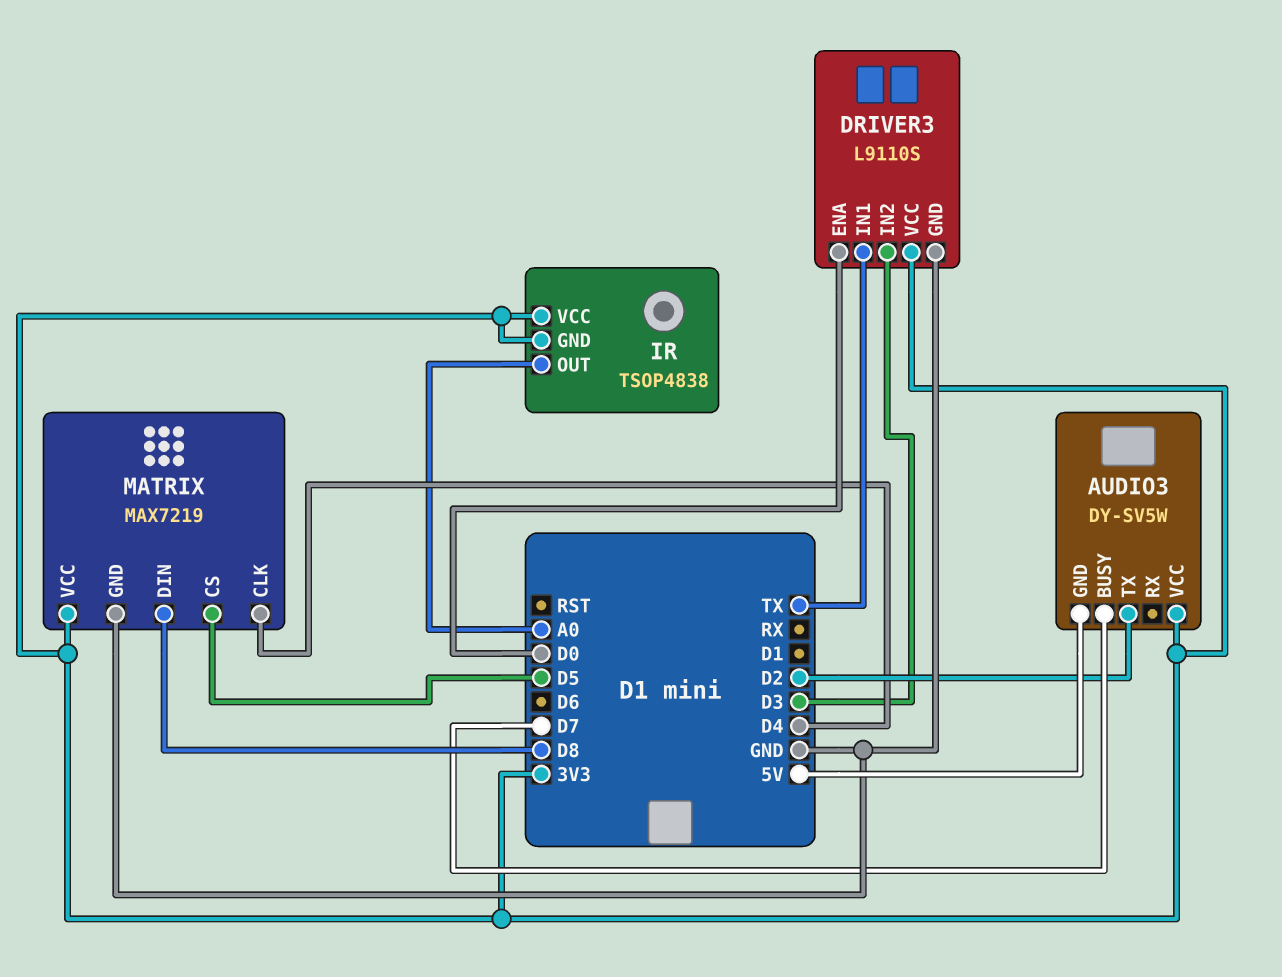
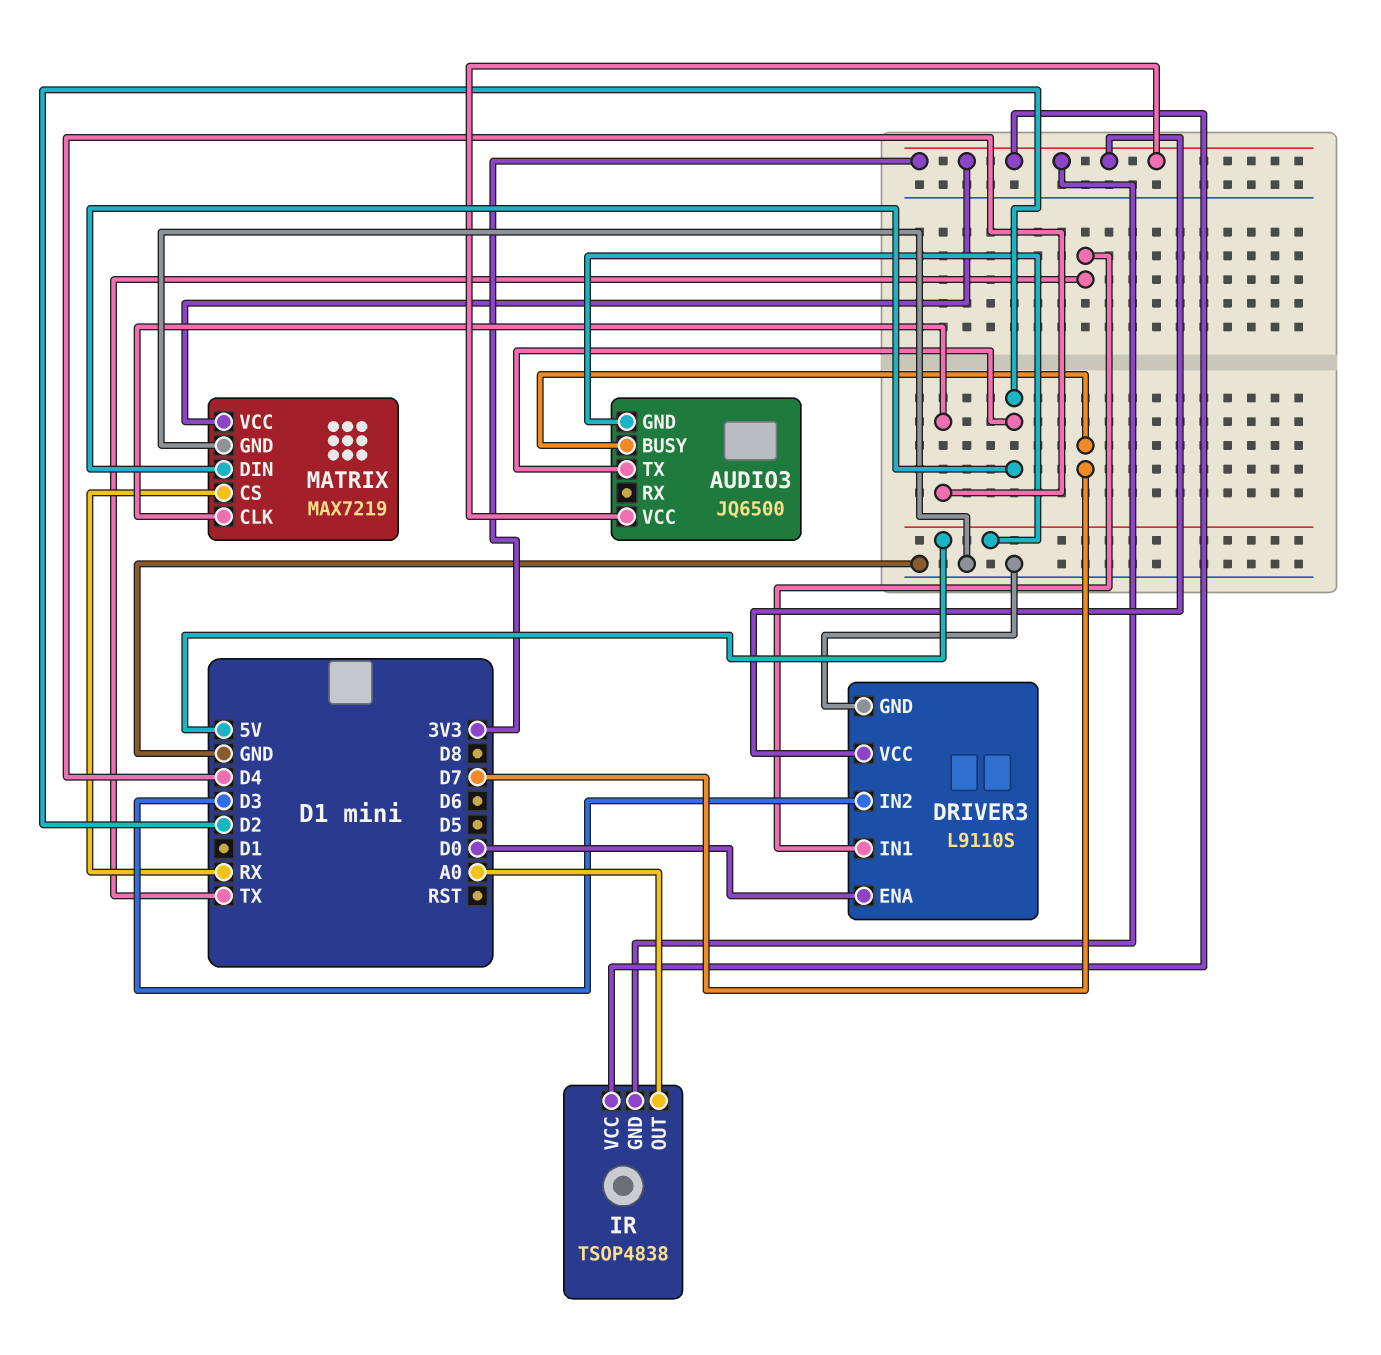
AUDIO3: DY-SV5W -> JQ6500
MATRIX pin CS: D5 -> RX
MATRIX pin DIN: D8 -> D2

